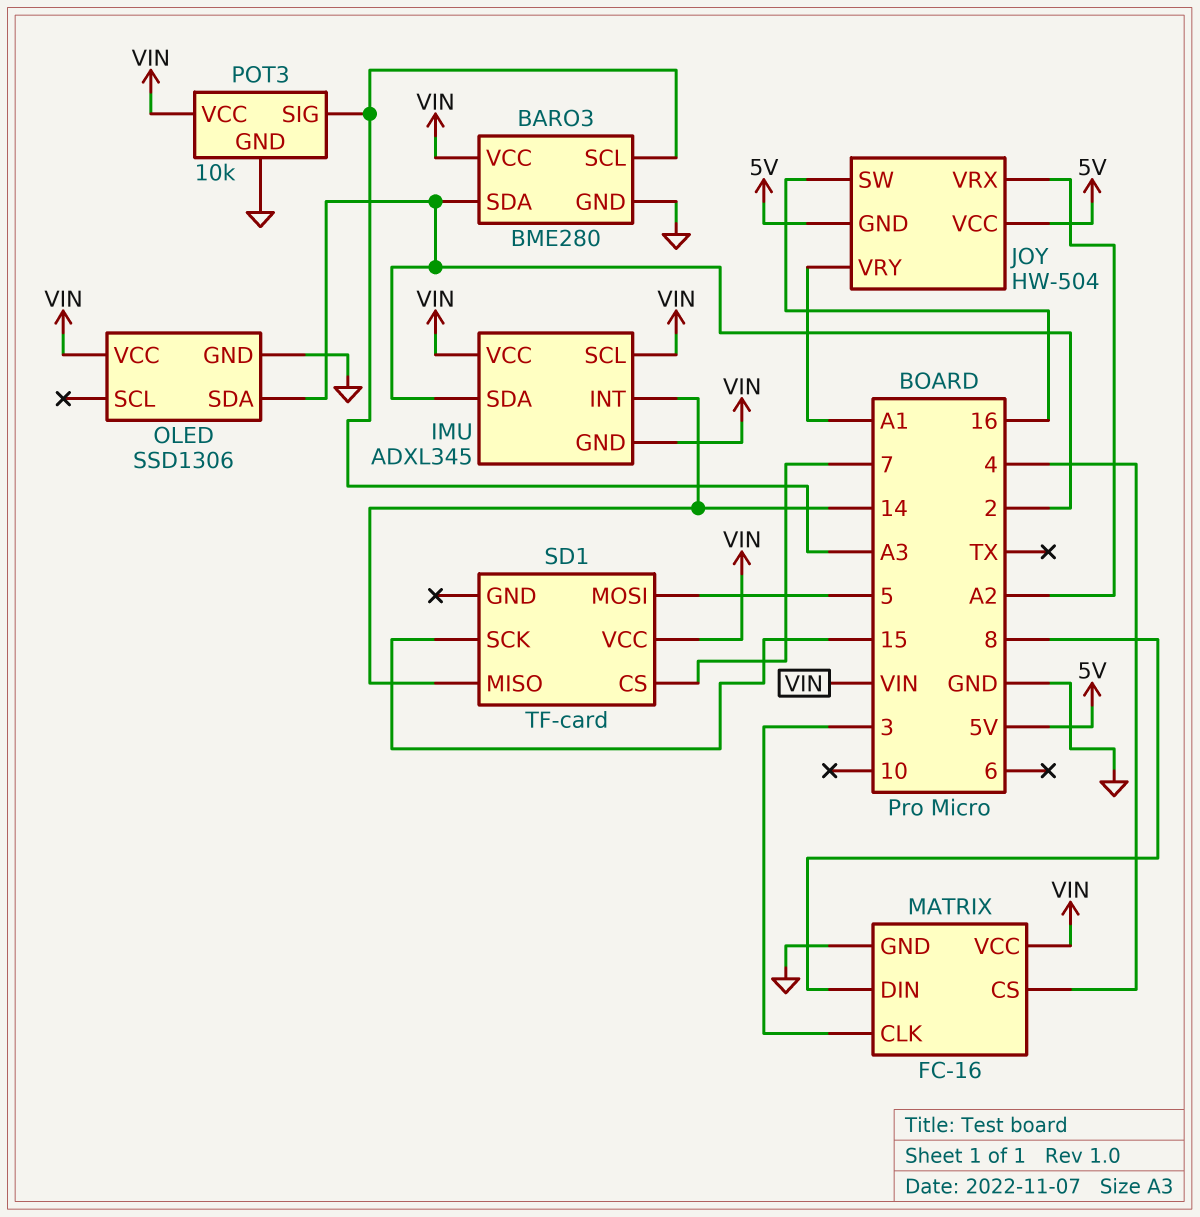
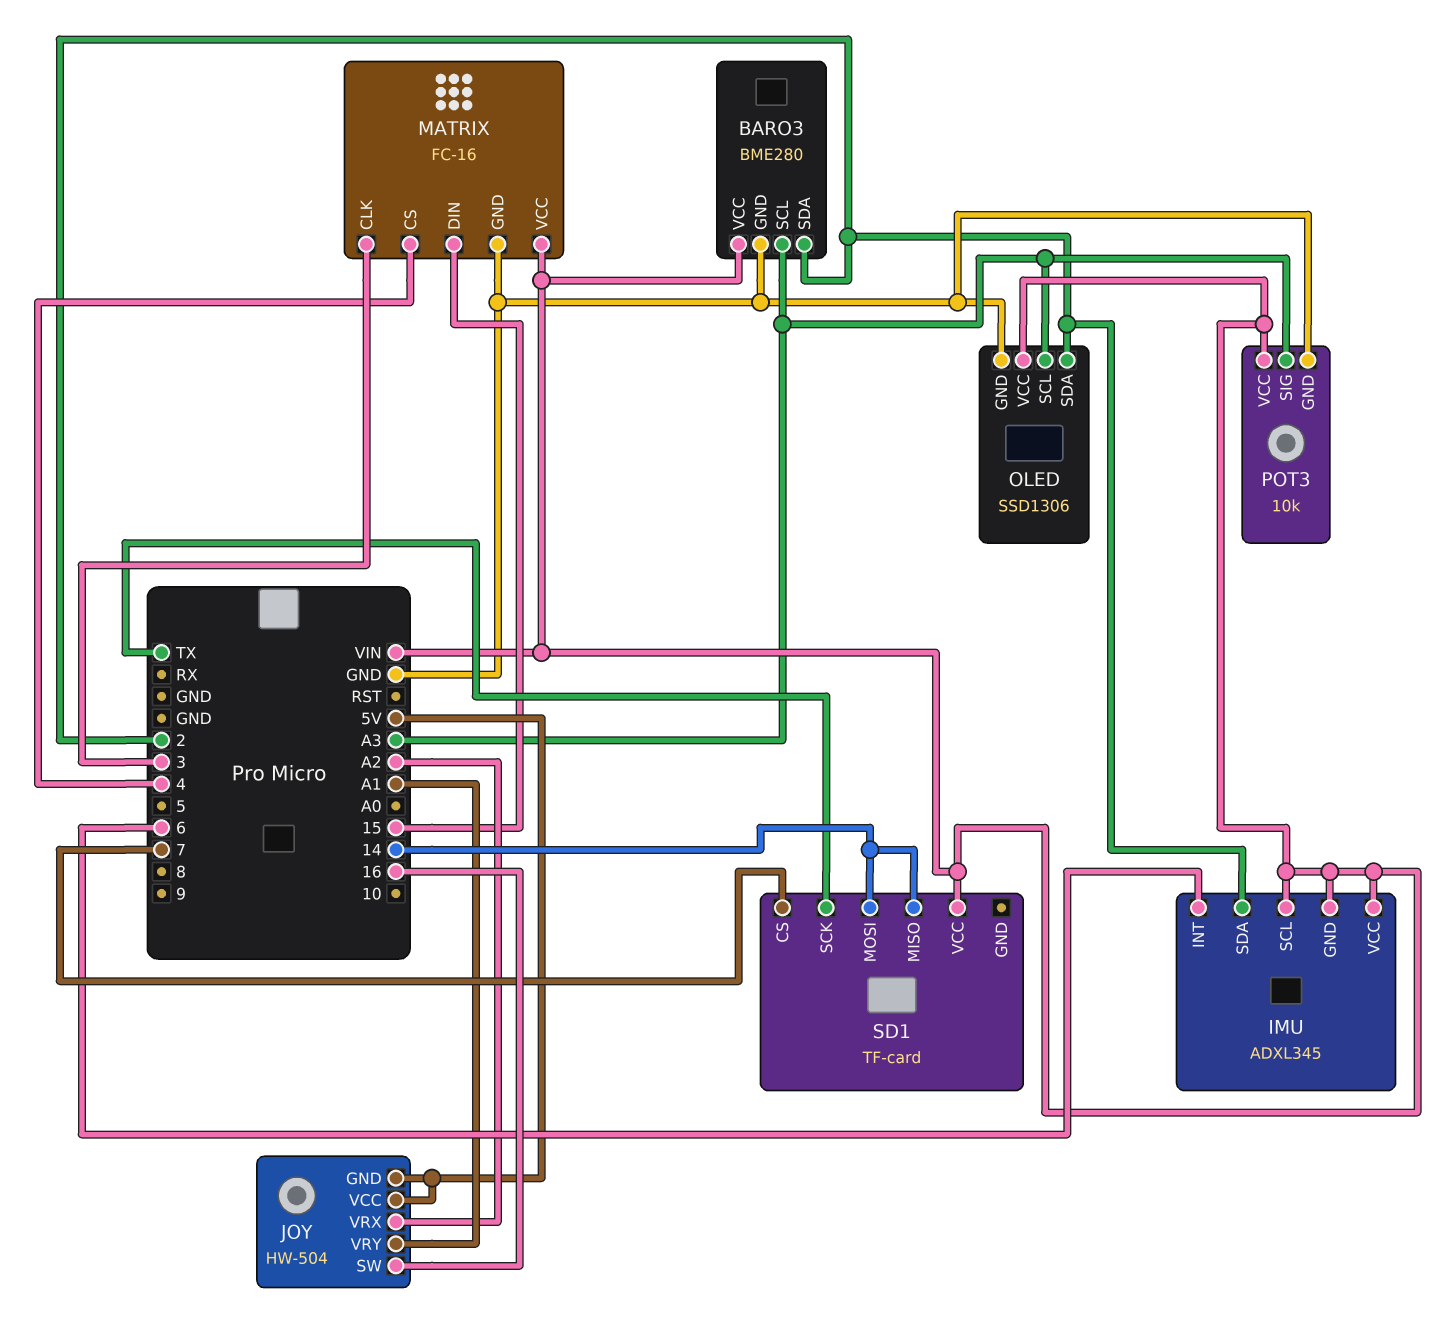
IMU pin INT: 14 -> 6
MATRIX pin DIN: 8 -> 15
OLED pin SCL: none -> A3
SD1 pin MOSI: 5 -> 14
SD1 pin SCK: 15 -> TX

